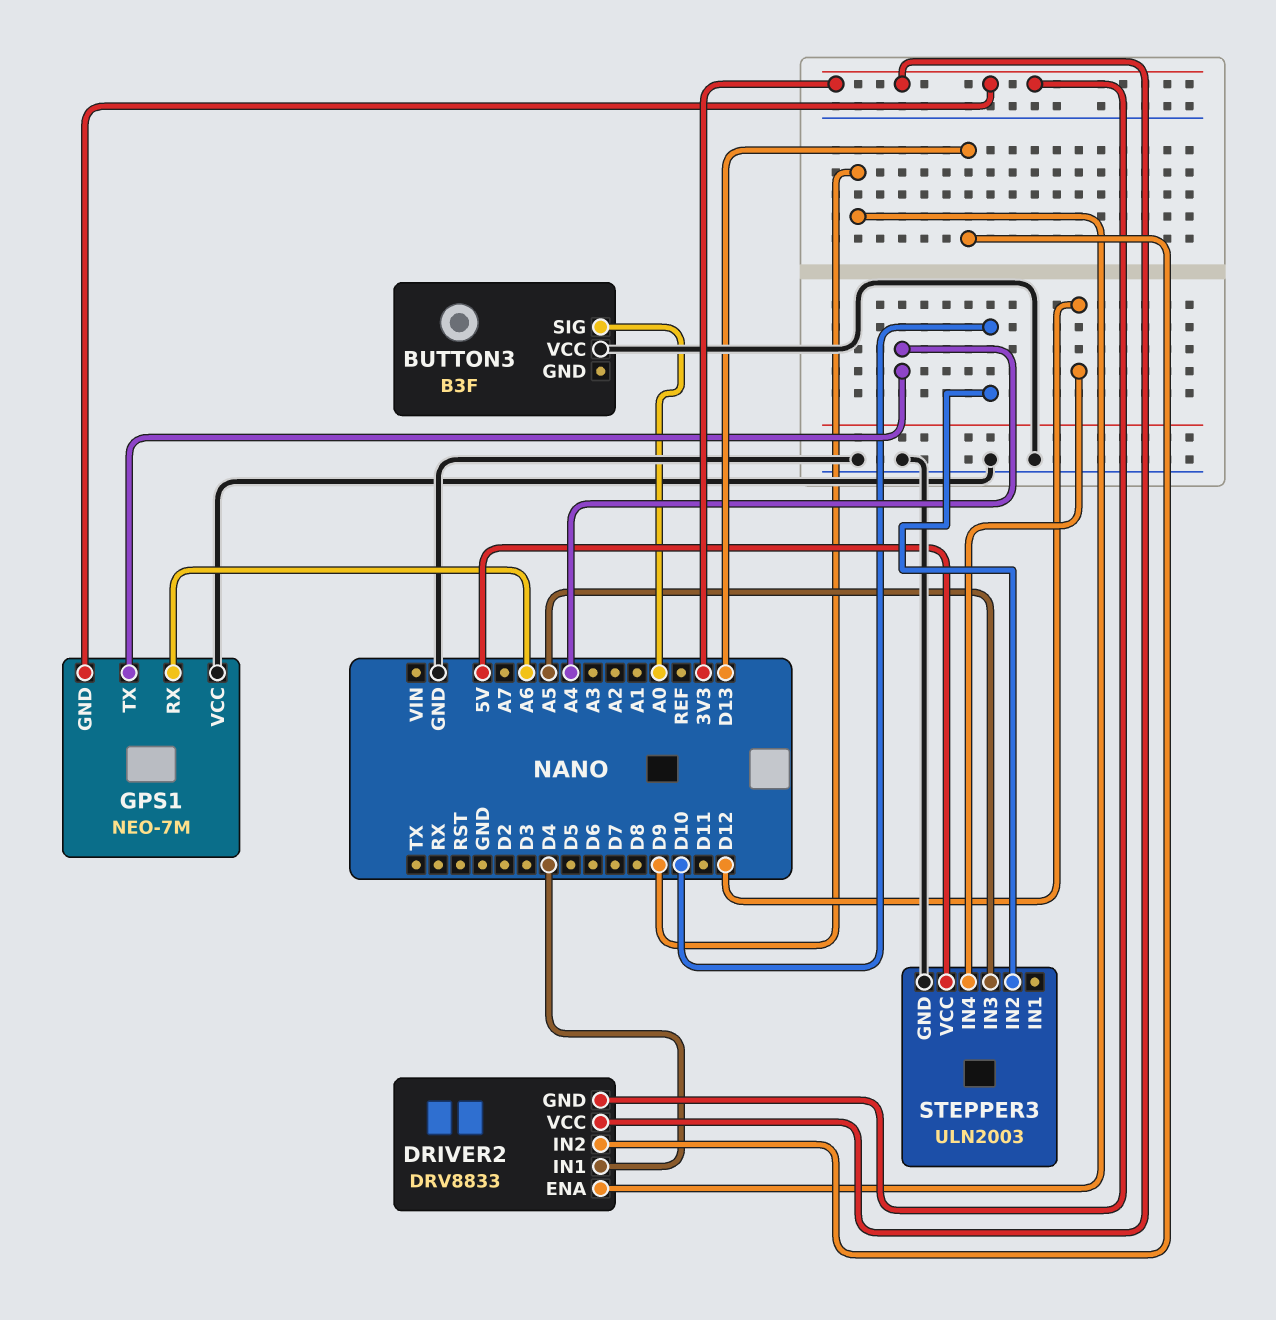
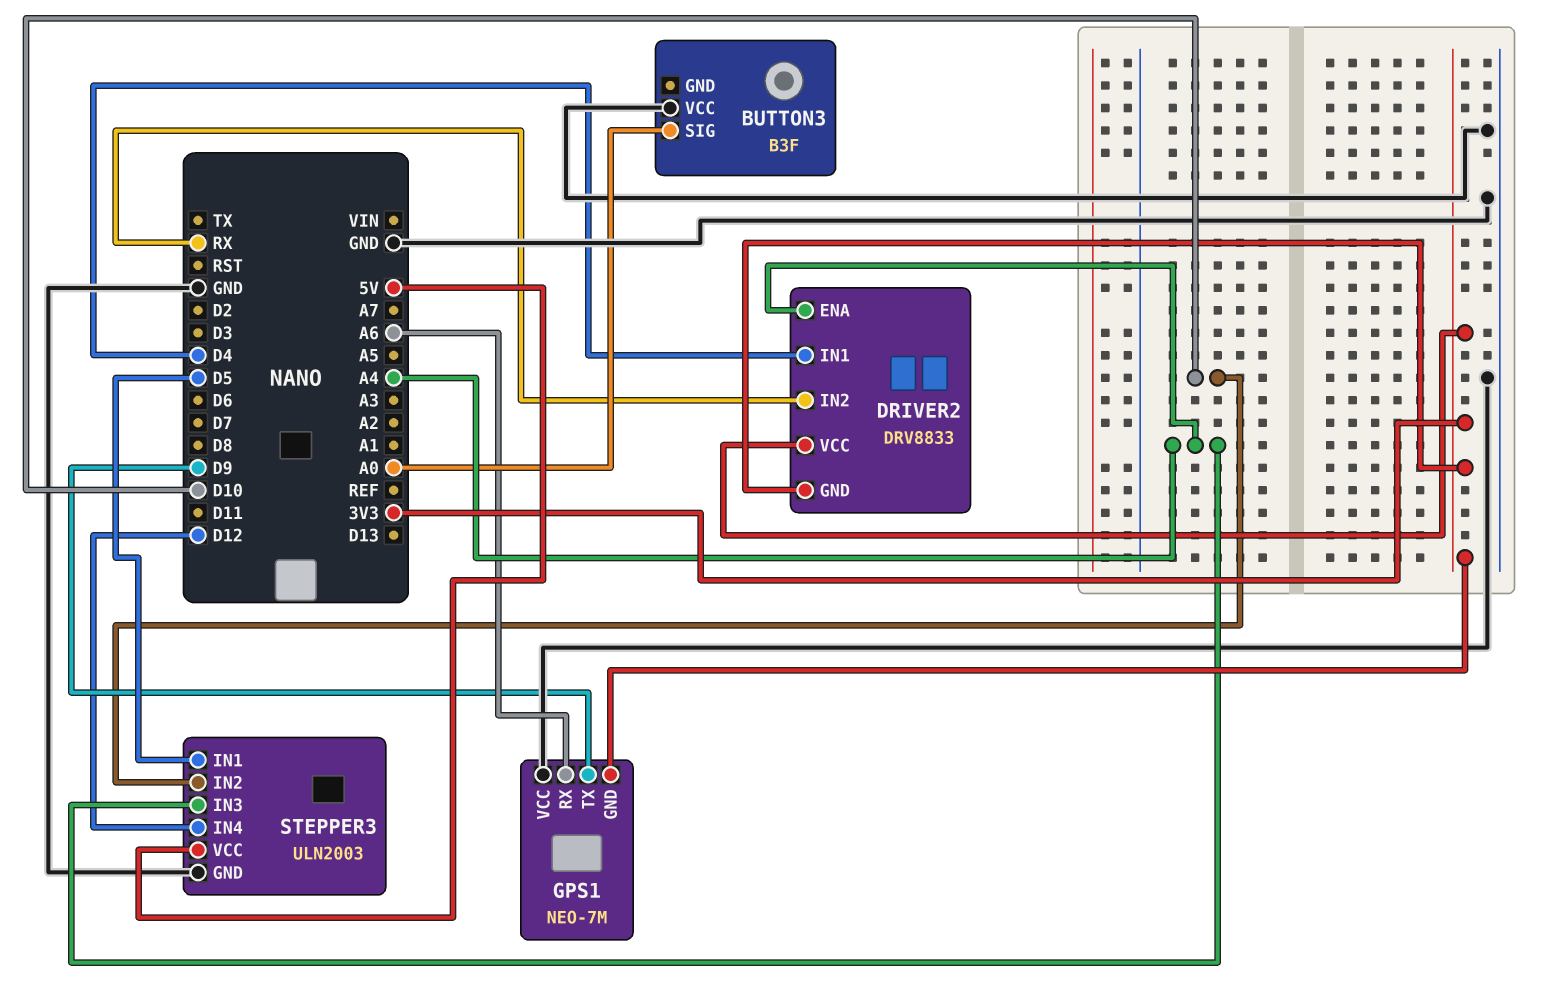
DRIVER2 pin ENA: D9 -> A4
DRIVER2 pin IN2: D13 -> RX
GPS1 pin TX: A4 -> D9
STEPPER3 pin IN1: none -> D5
STEPPER3 pin IN3: A5 -> A4

